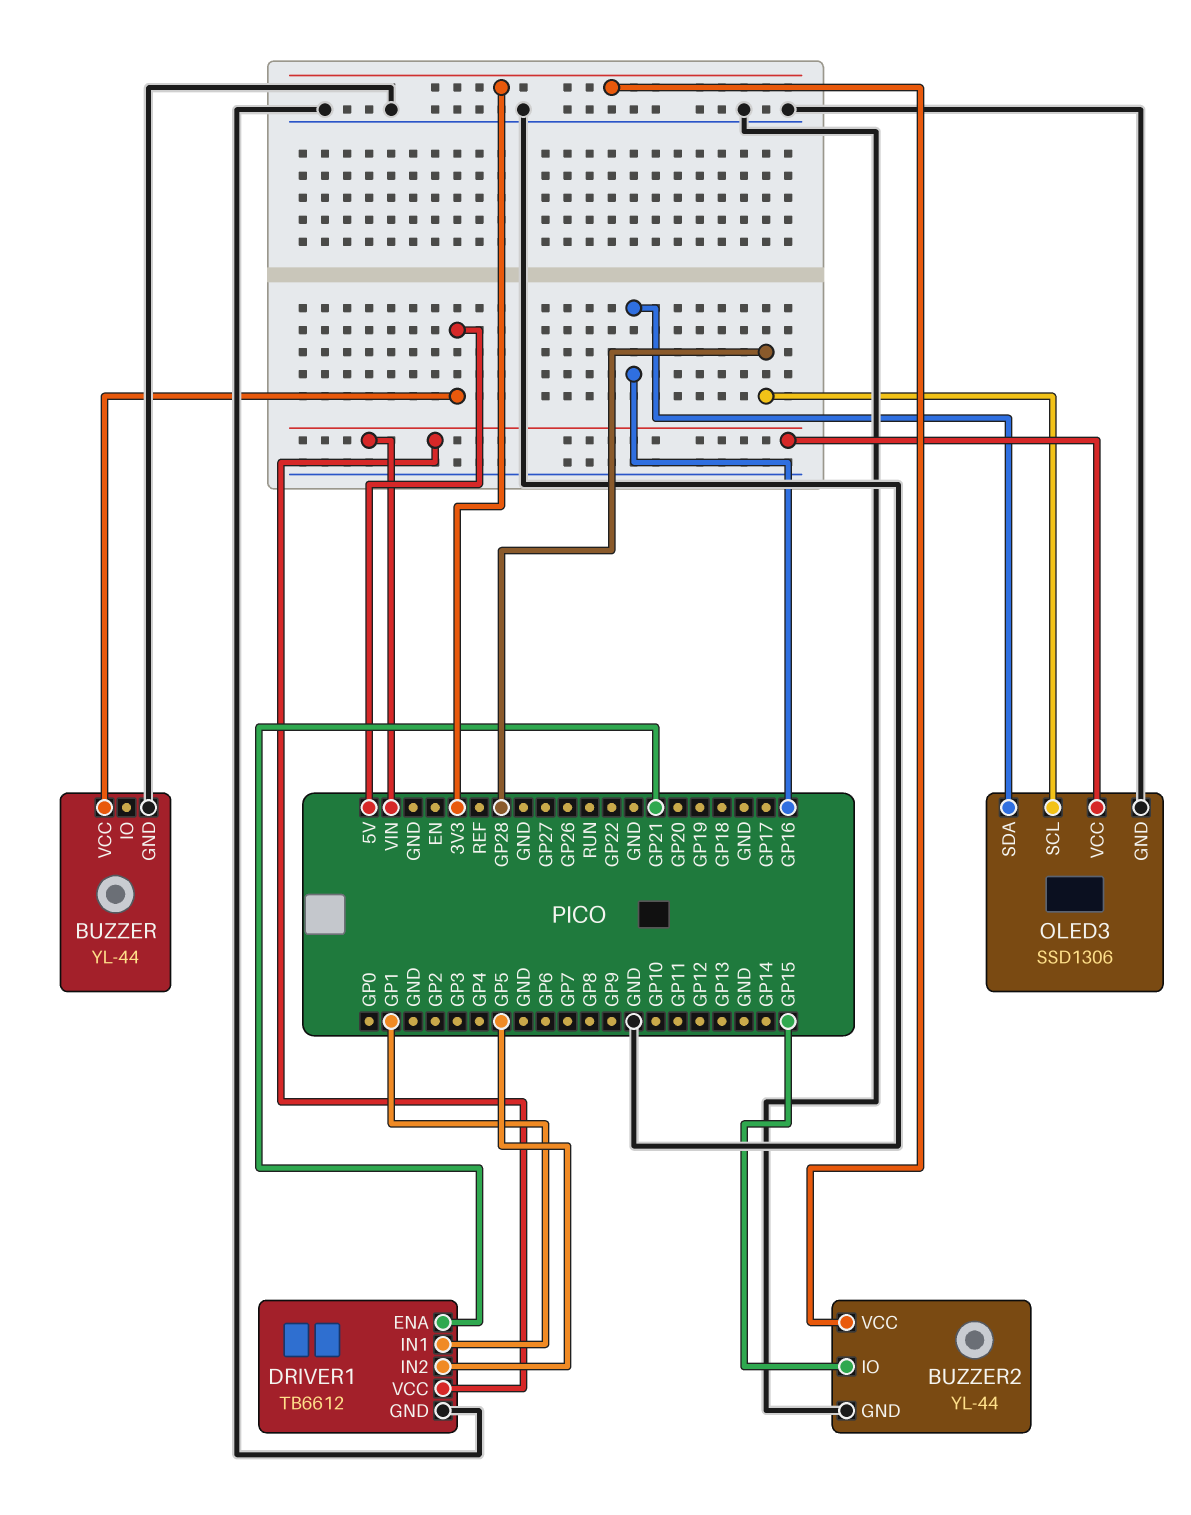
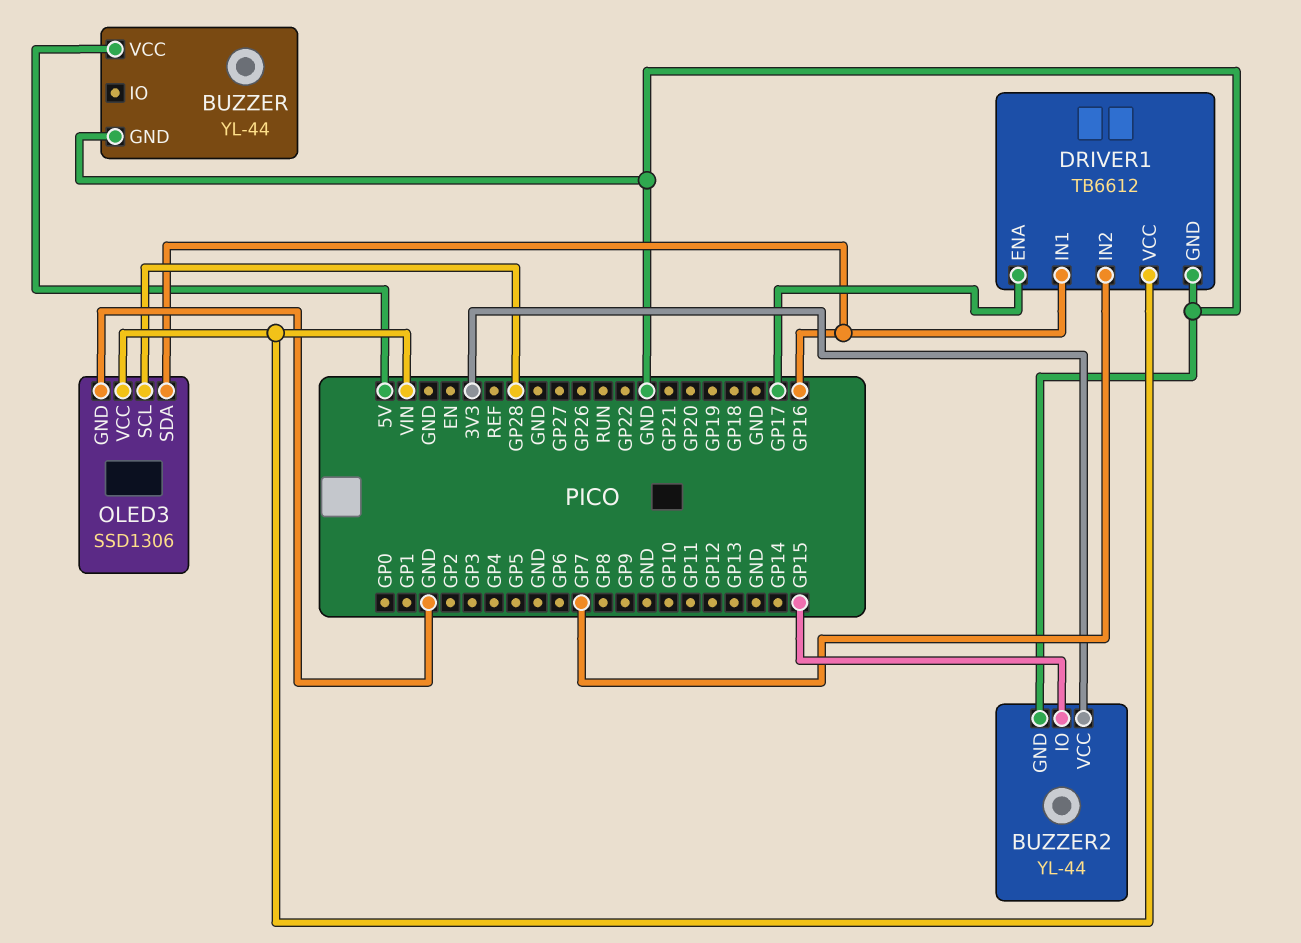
DRIVER1 pin ENA: GP21 -> GP17
DRIVER1 pin IN1: GP1 -> GP16
DRIVER1 pin IN2: GP5 -> GP7

